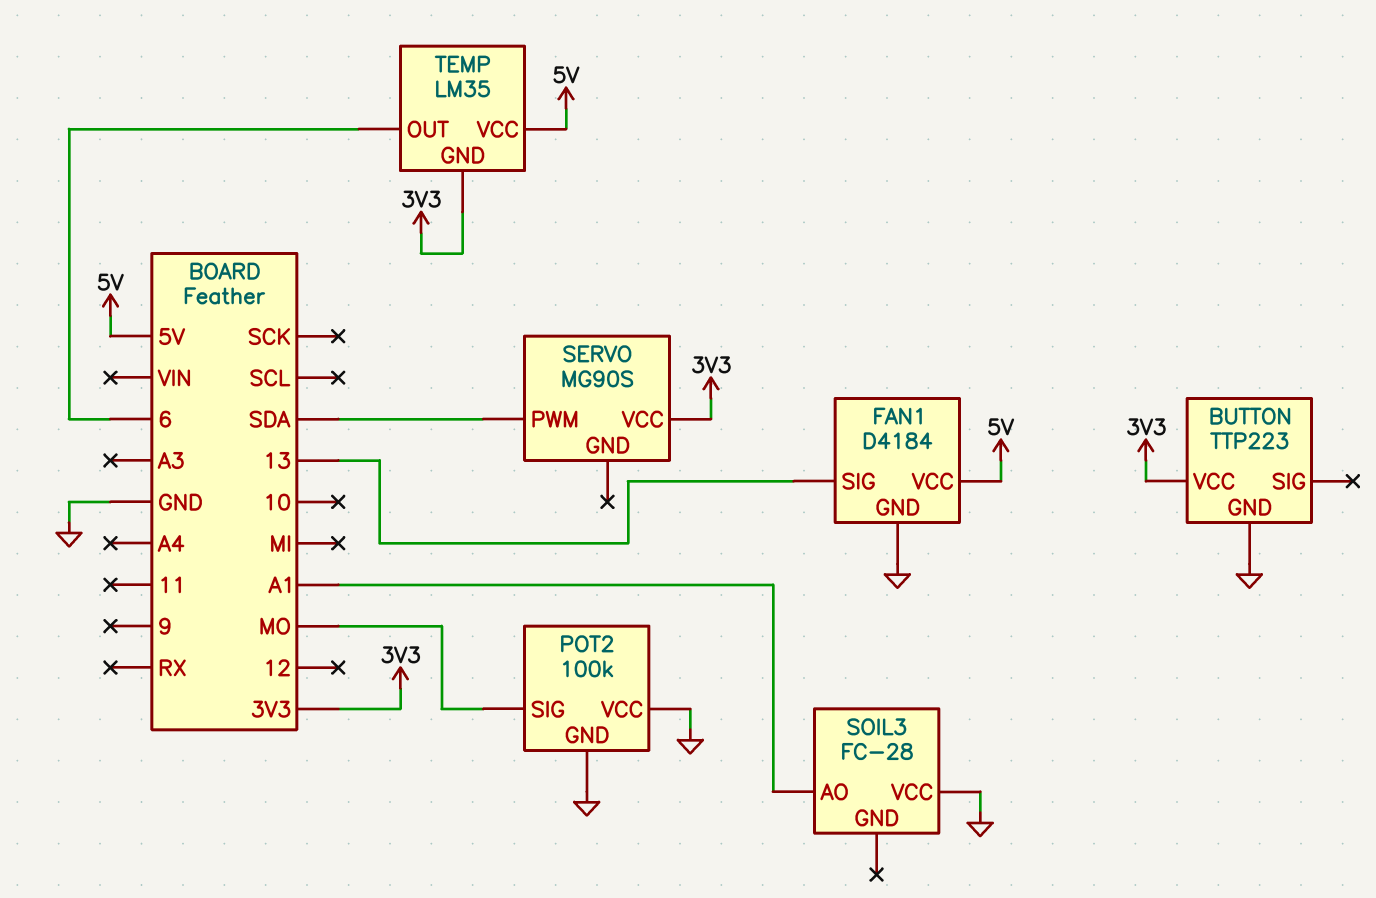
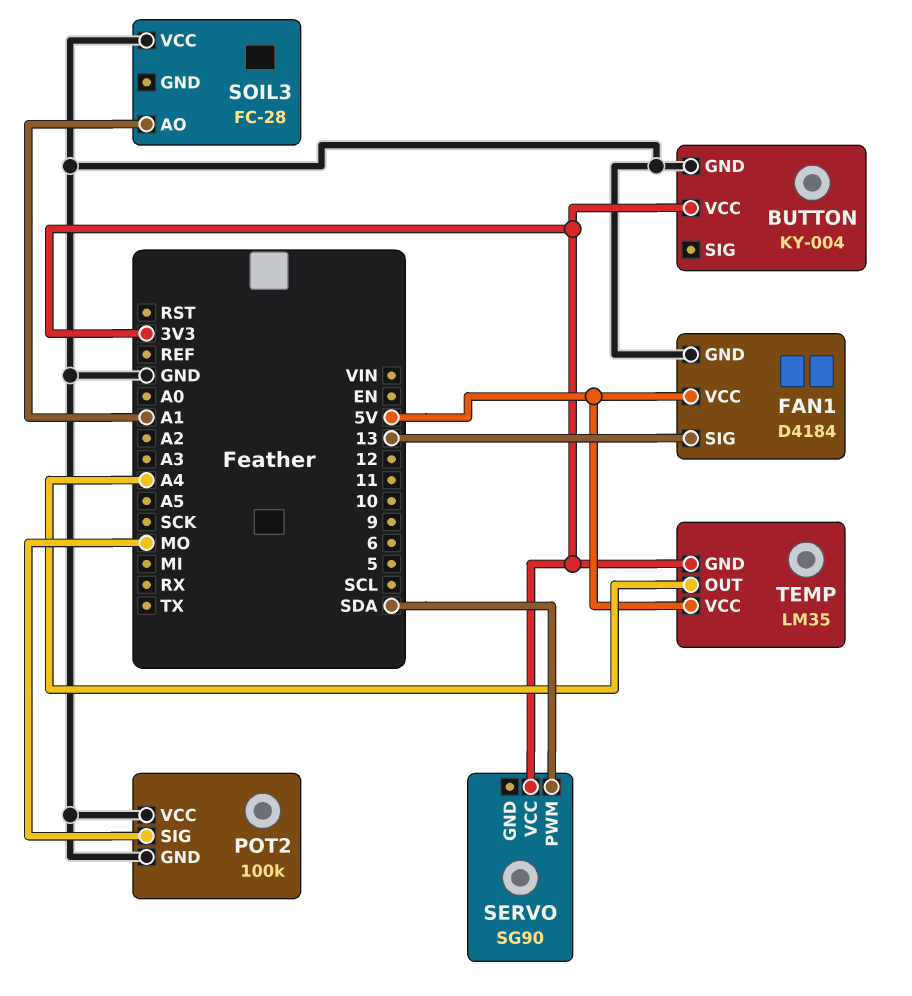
BUTTON: TTP223 -> KY-004
SERVO: MG90S -> SG90
TEMP pin OUT: 6 -> A4

